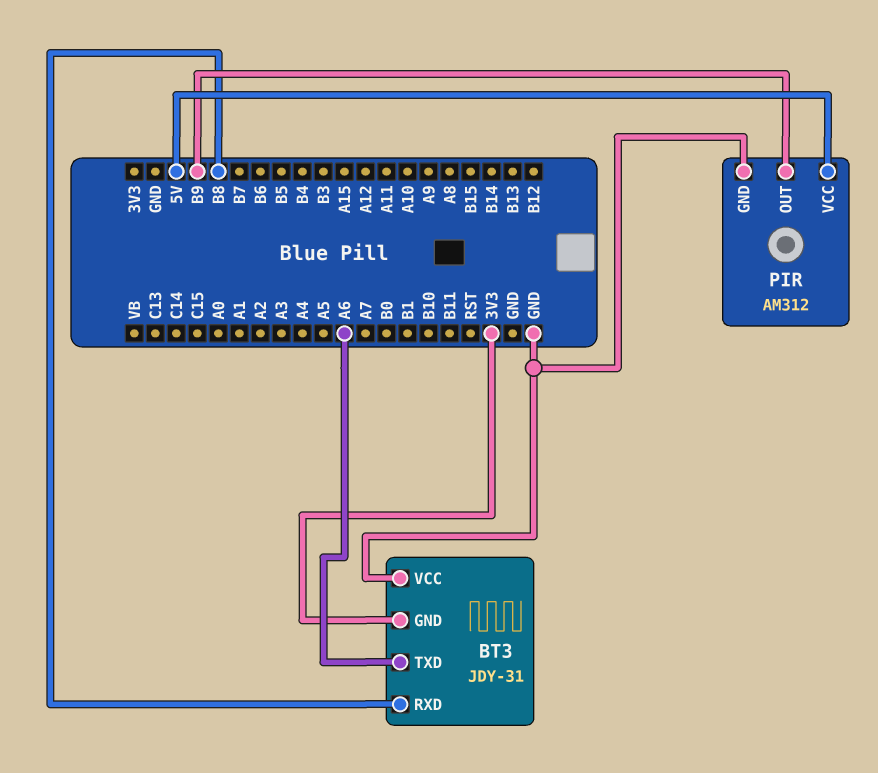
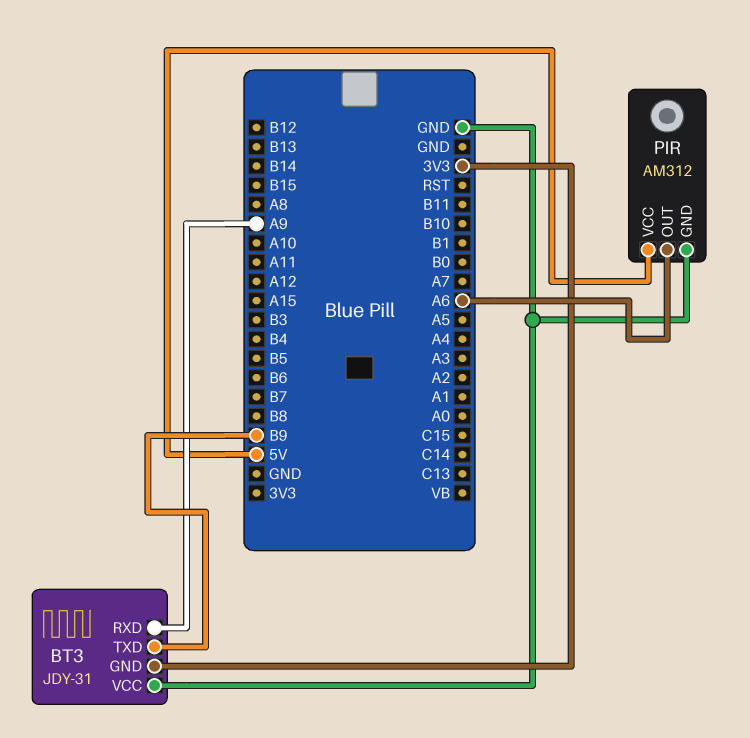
BT3 pin RXD: B8 -> A9
BT3 pin TXD: A6 -> B9
PIR pin OUT: B9 -> A6

